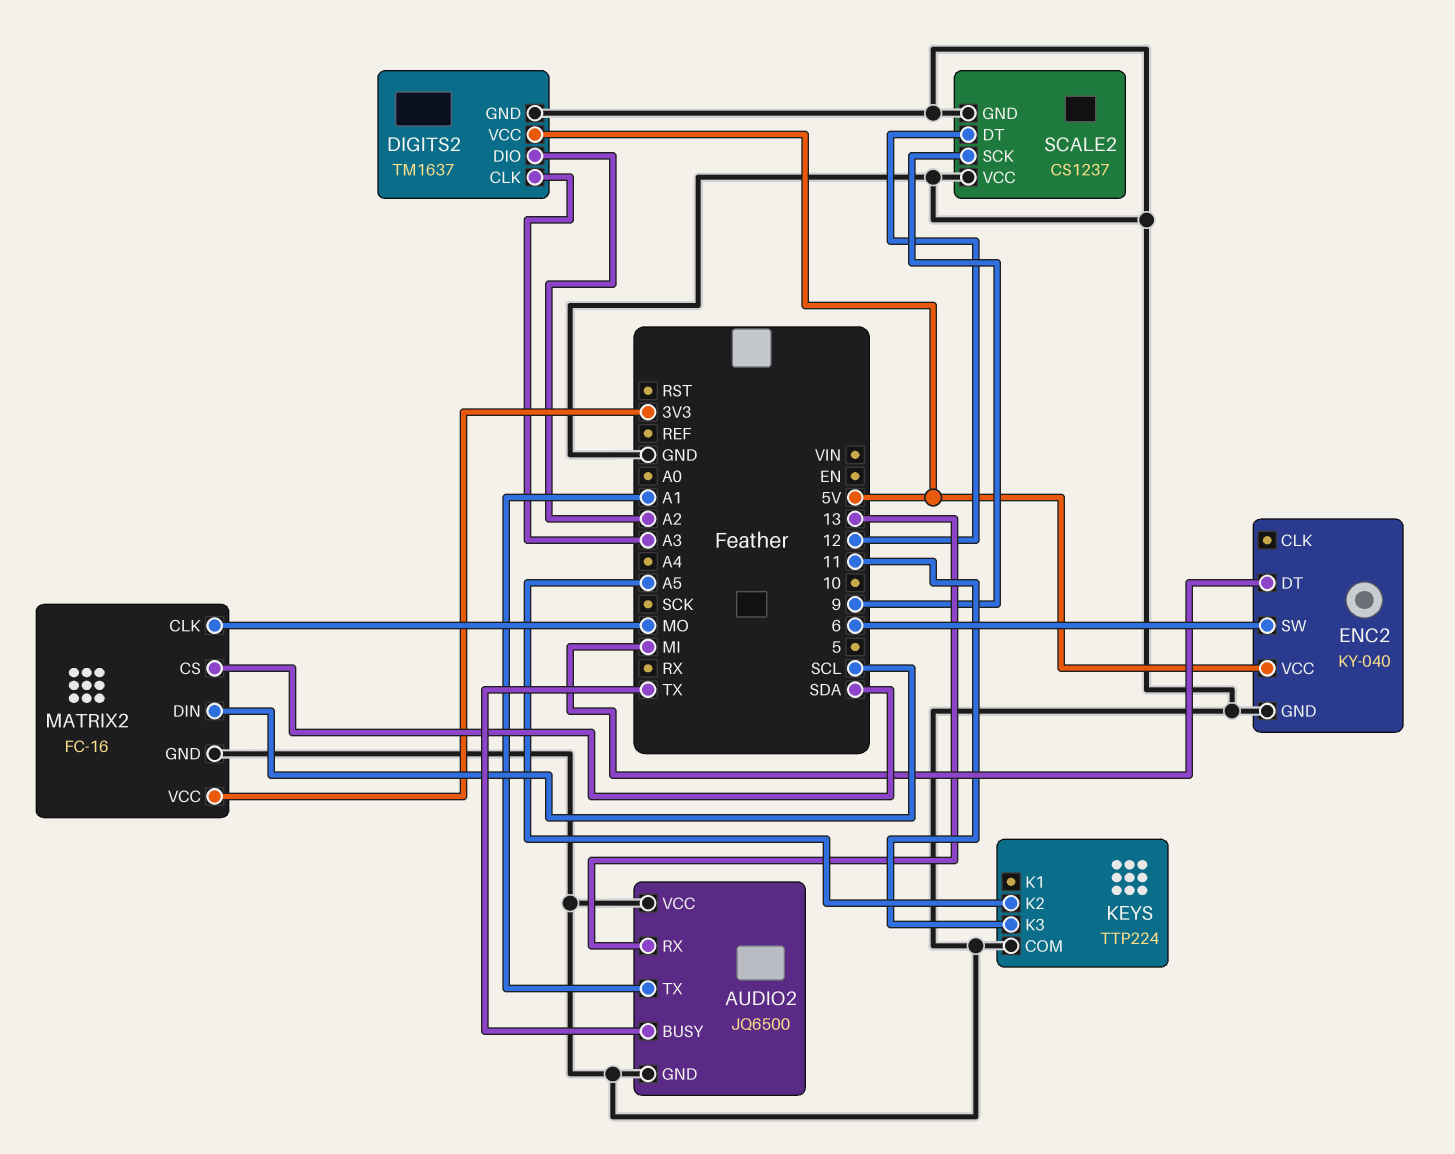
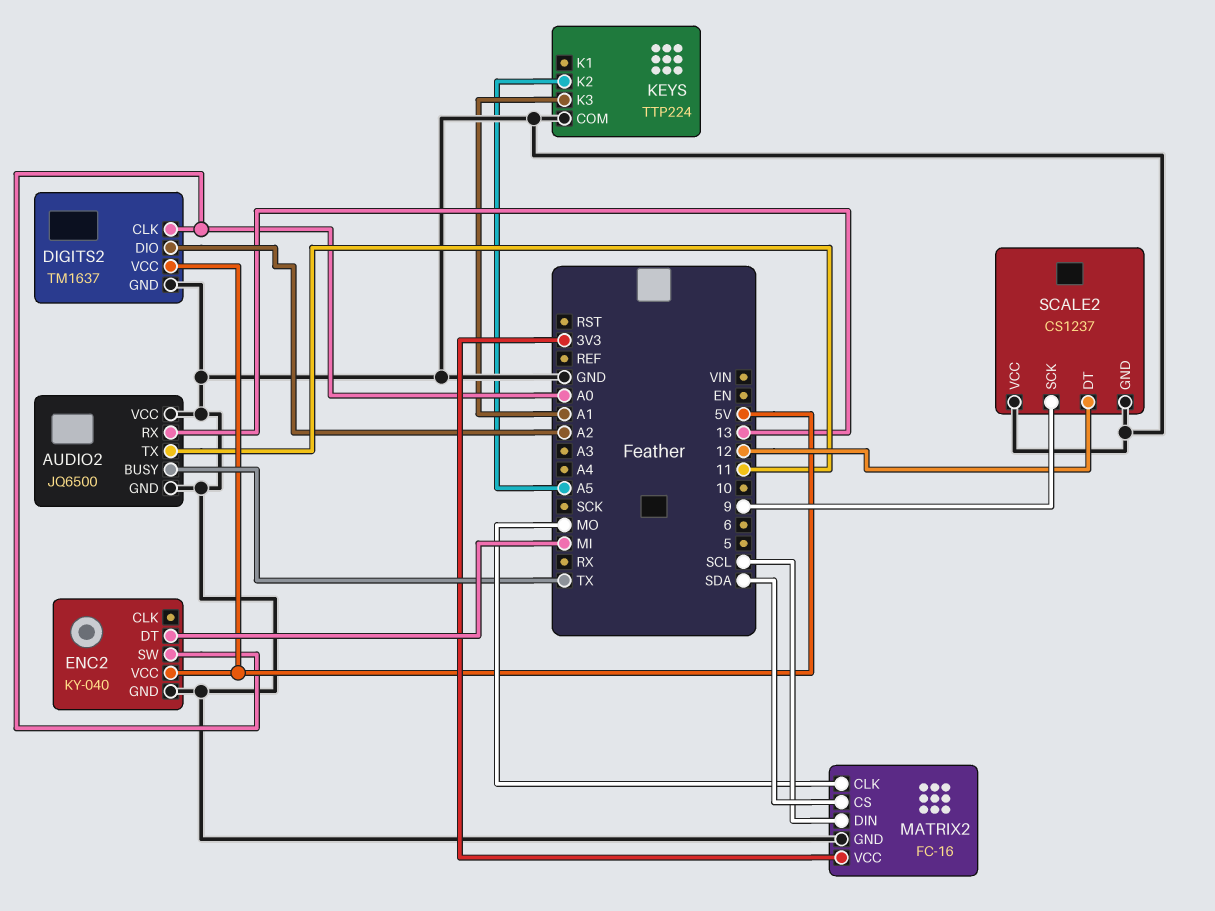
AUDIO2 pin TX: A1 -> 11
DIGITS2 pin CLK: A3 -> A0
ENC2 pin SW: 6 -> A0
KEYS pin K3: 11 -> A1

